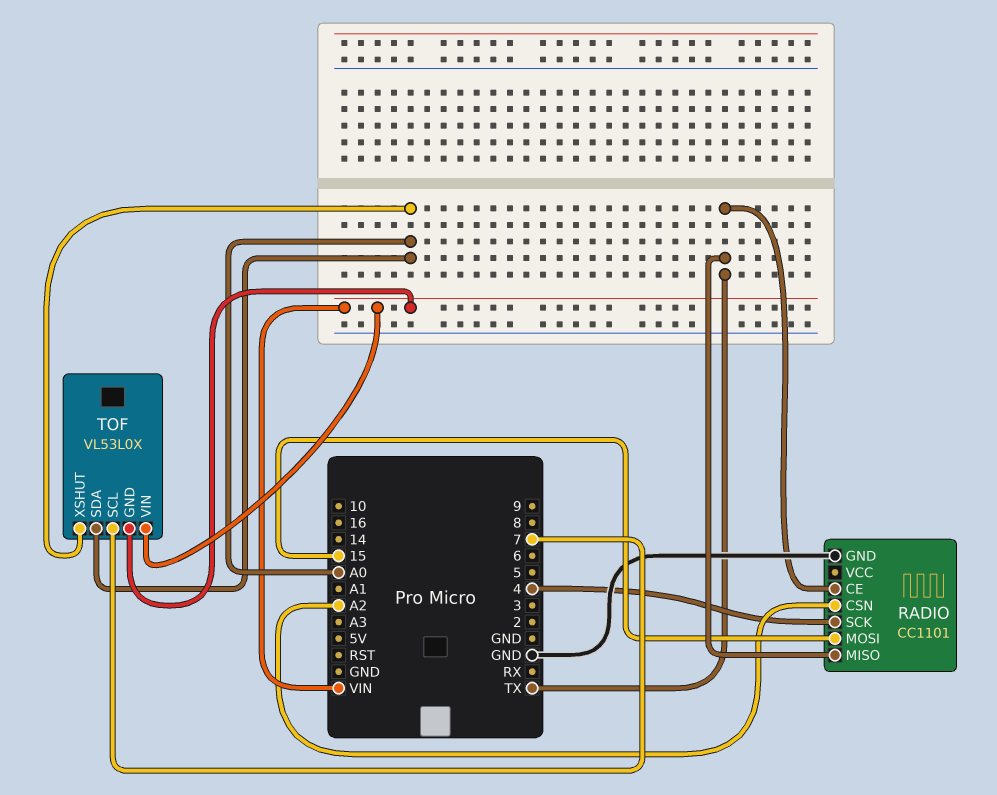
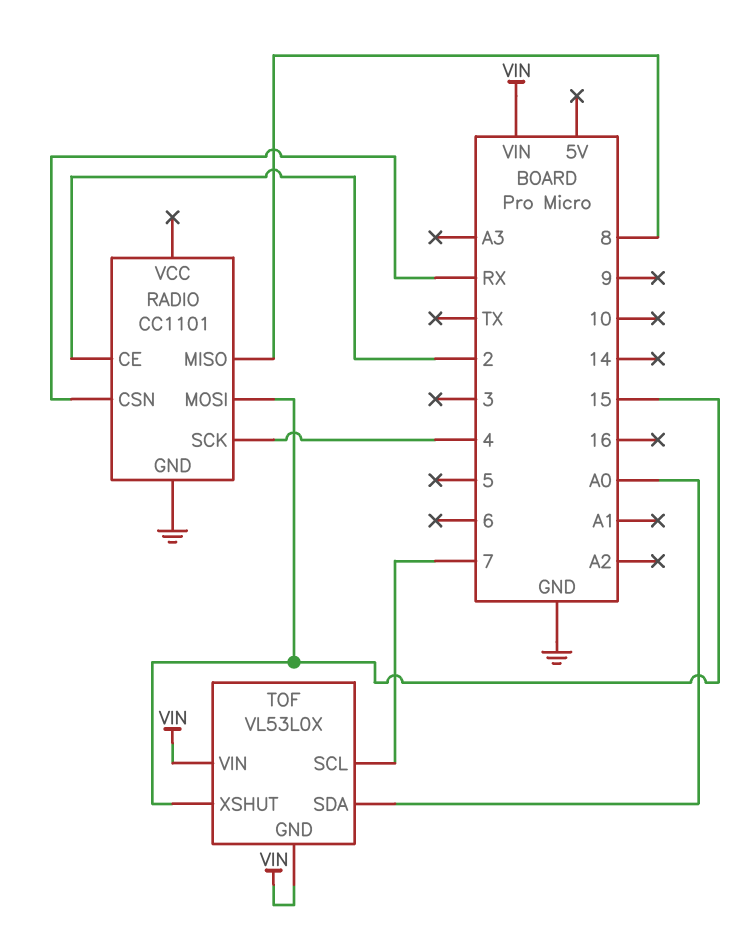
RADIO pin CE: TX -> 2
RADIO pin CSN: A2 -> RX
RADIO pin MISO: TX -> 8
TOF pin XSHUT: A0 -> 15

